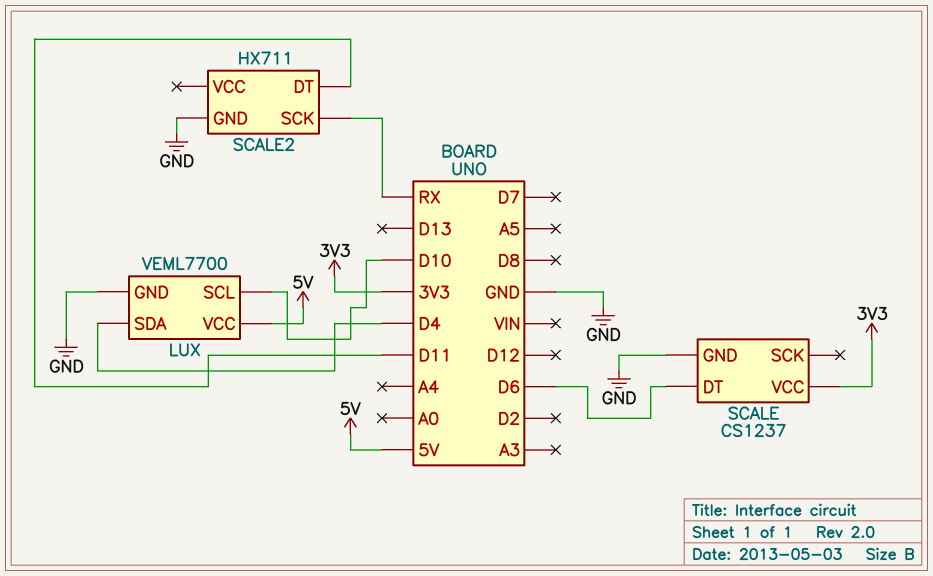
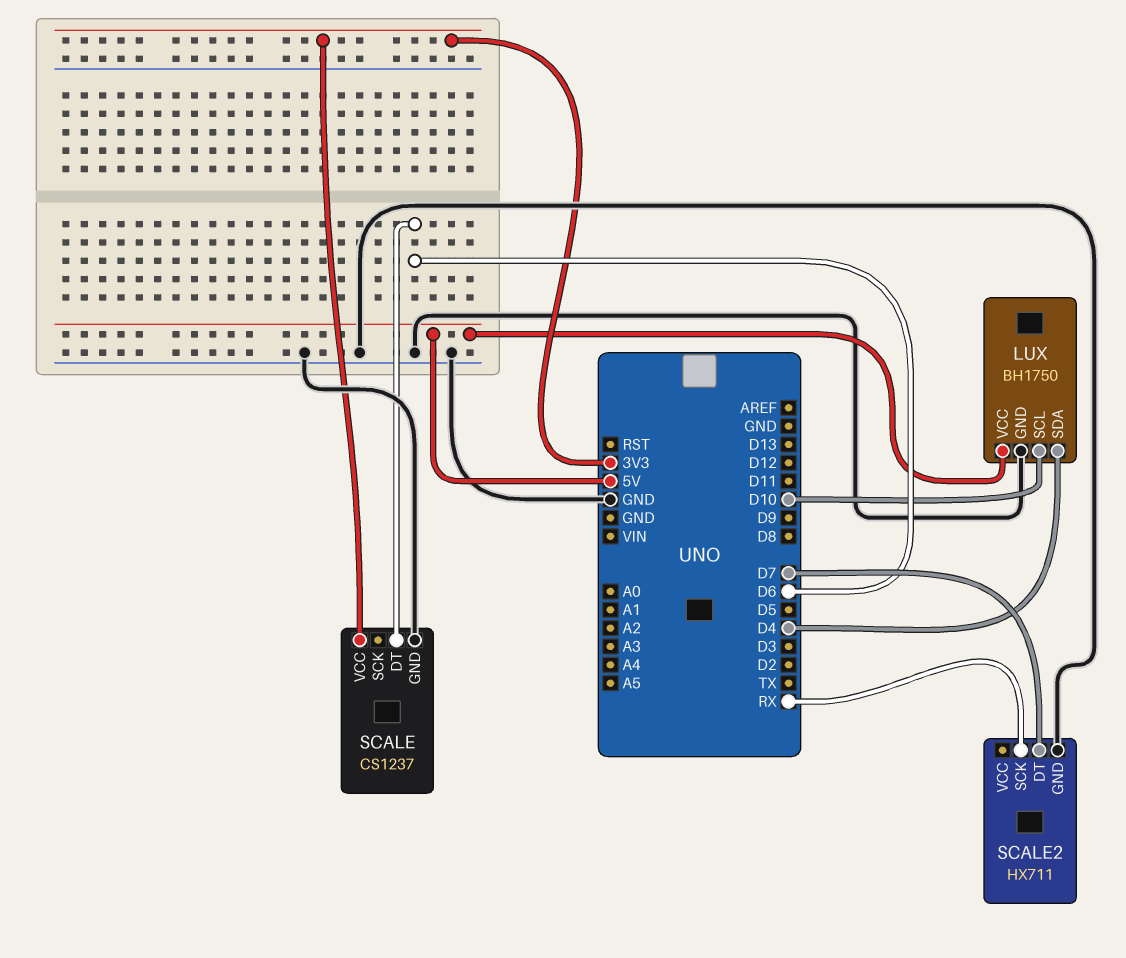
LUX: VEML7700 -> BH1750
SCALE2 pin DT: D11 -> D7

